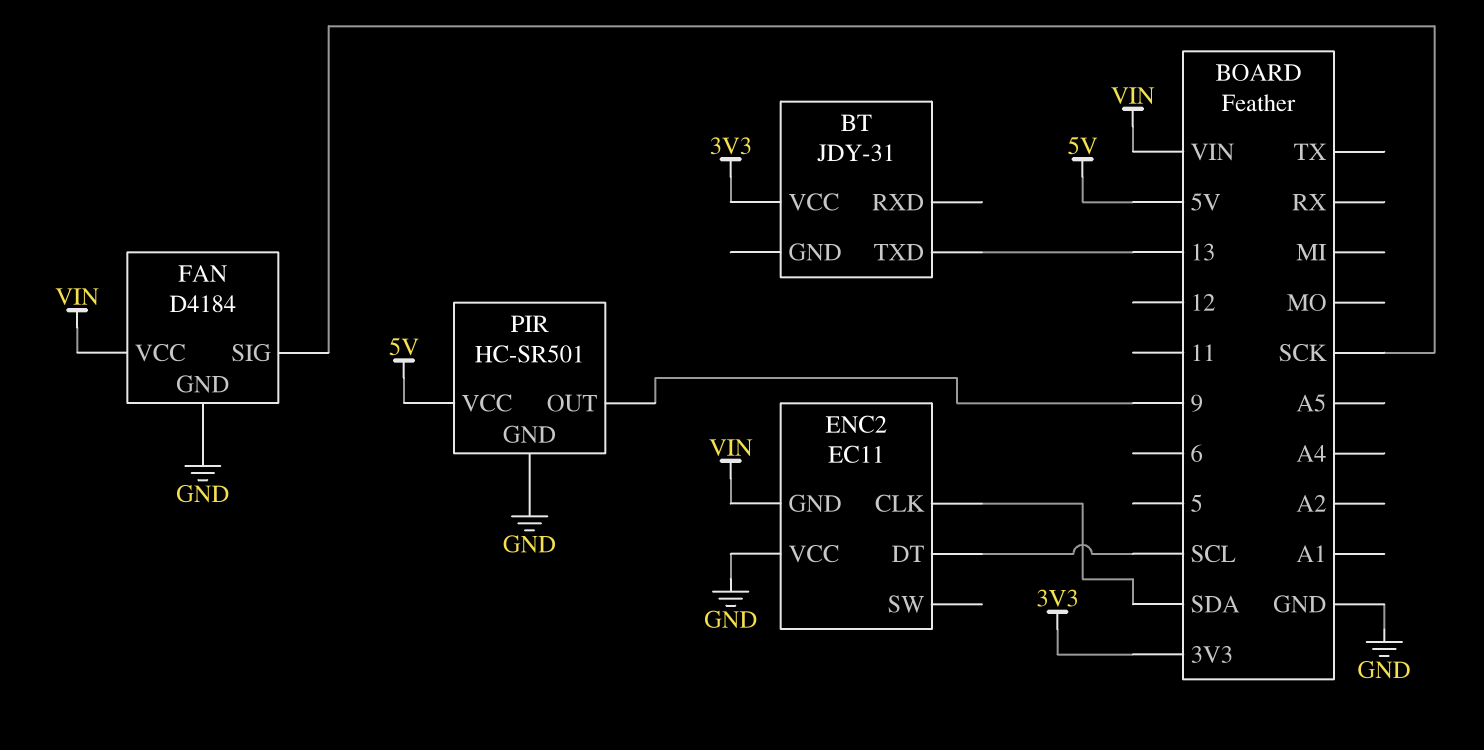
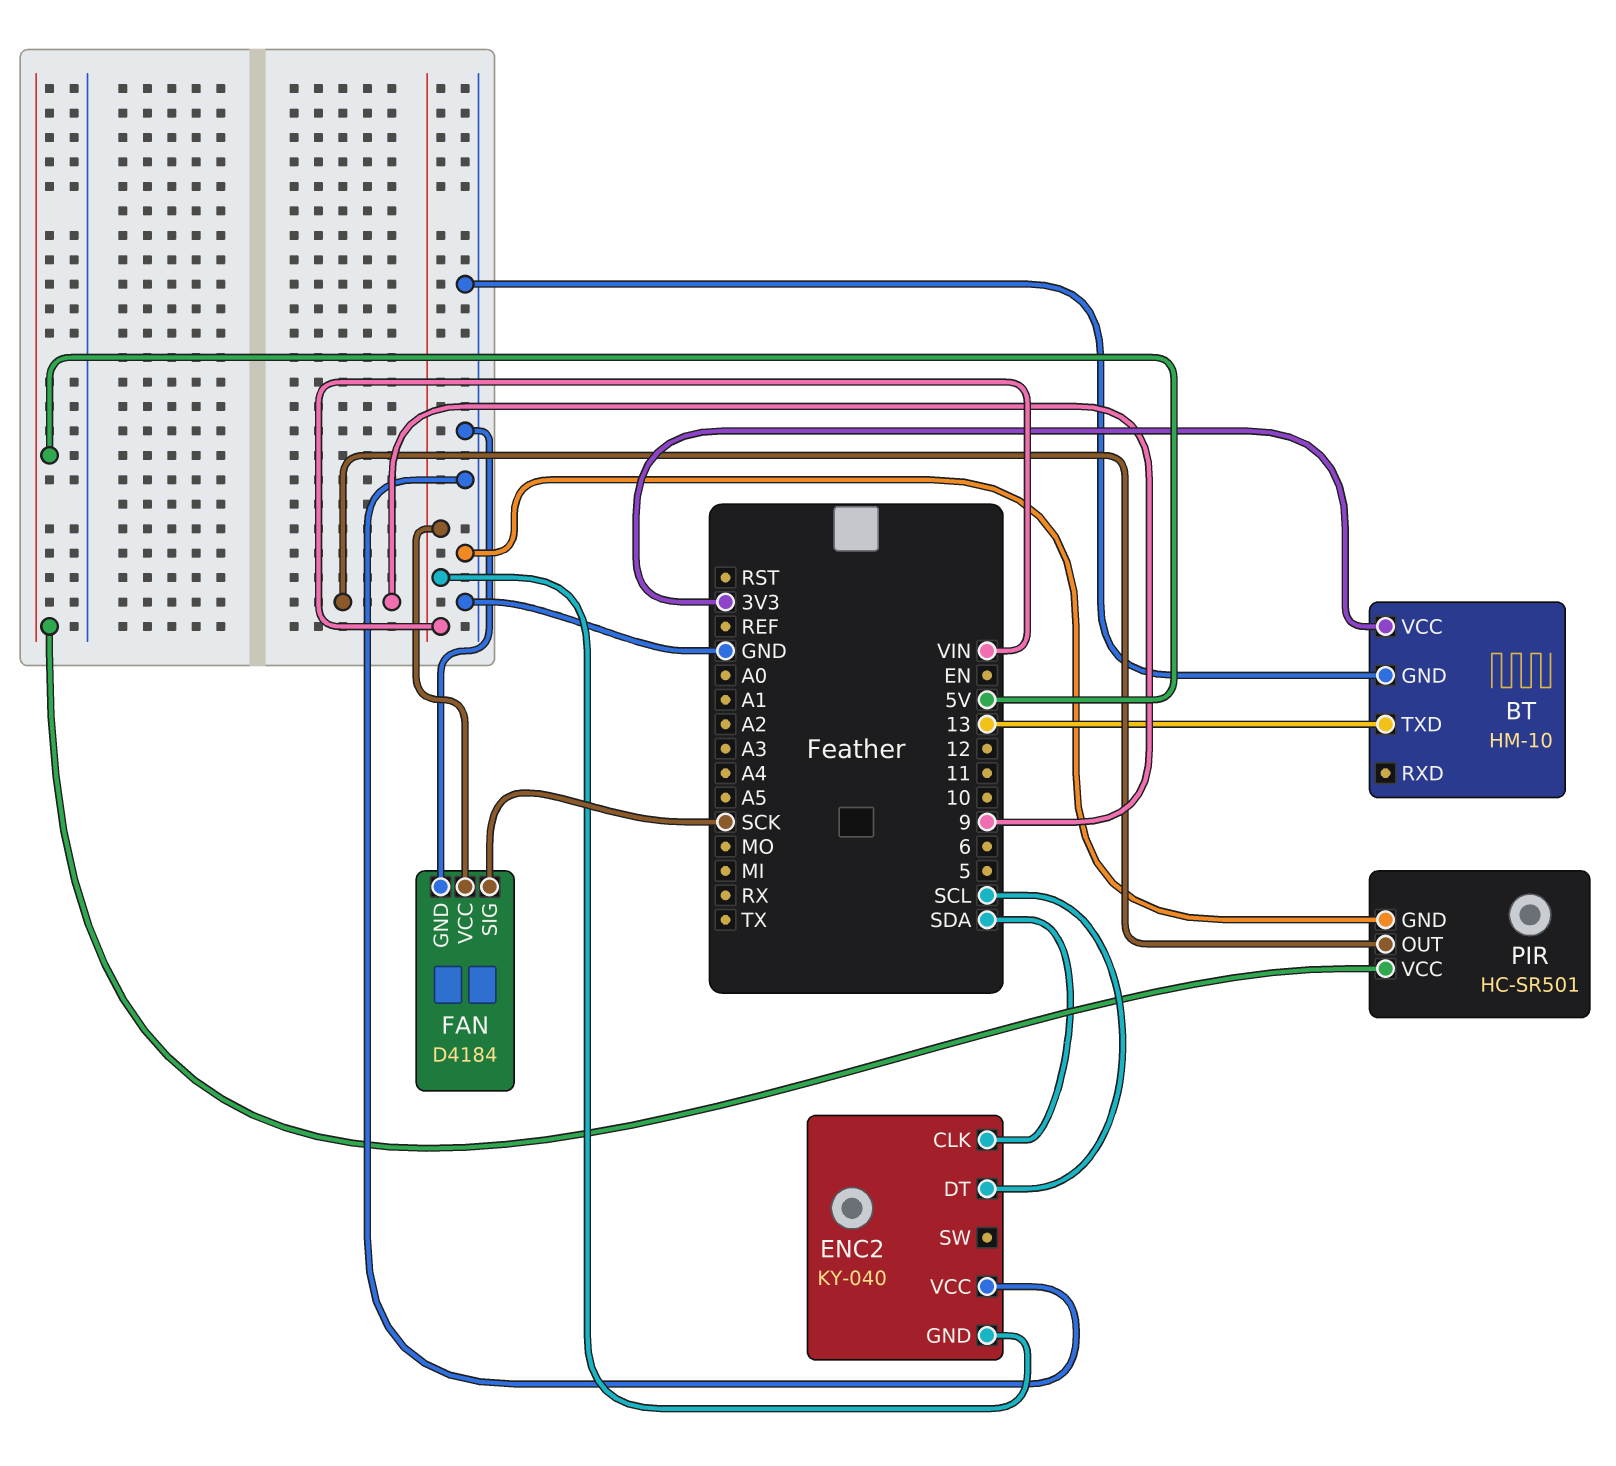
BT: JDY-31 -> HM-10
BT pin GND: none -> GND
ENC2: EC11 -> KY-040

